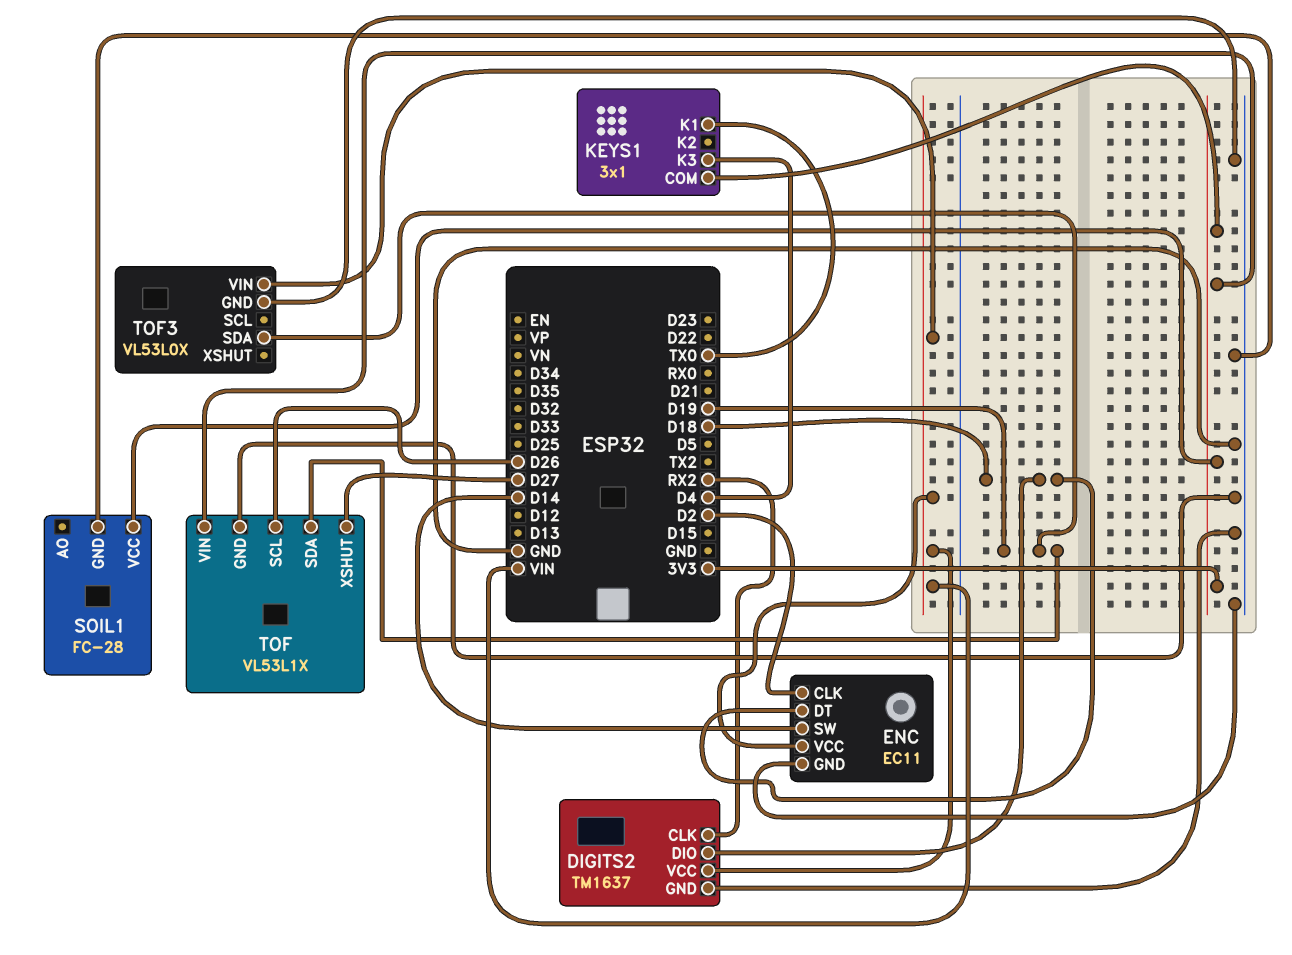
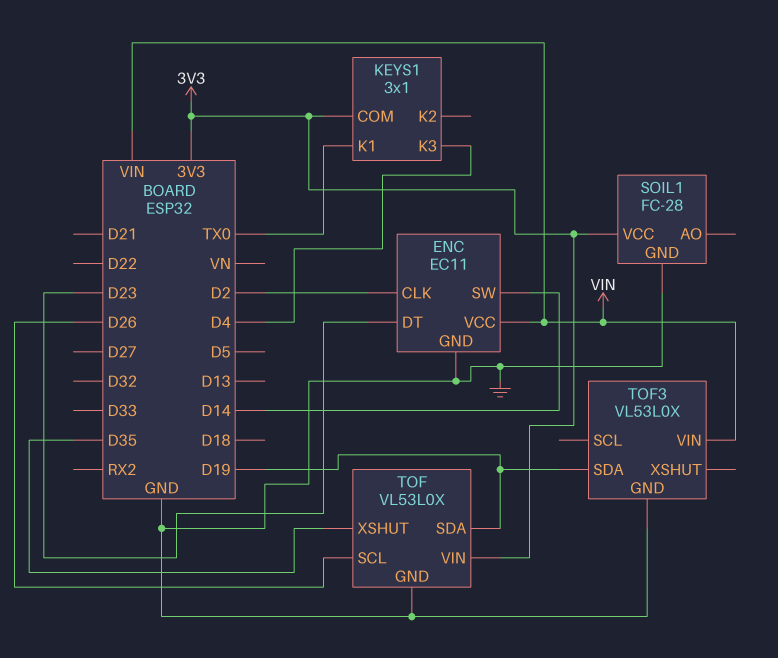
DIGITS2: TM1637 -> none
DIGITS2 pin CLK: RX2 -> none
DIGITS2 pin DIO: D18 -> none
DIGITS2 pin GND: GND -> none
DIGITS2 pin VCC: VIN -> none
ENC pin DT: D18 -> D23
TOF: VL53L1X -> VL53L0X
TOF pin XSHUT: D27 -> D35

